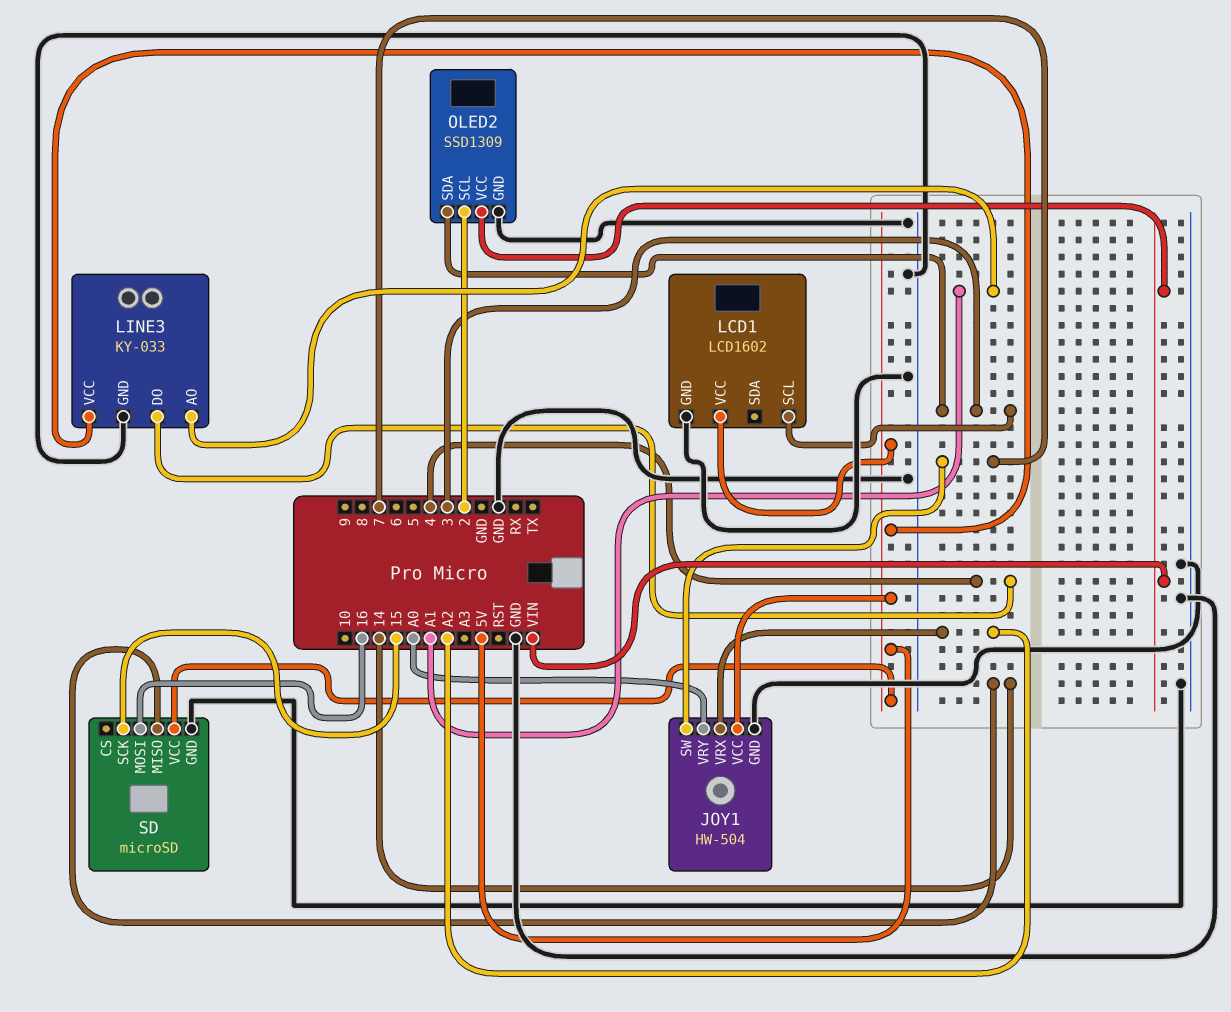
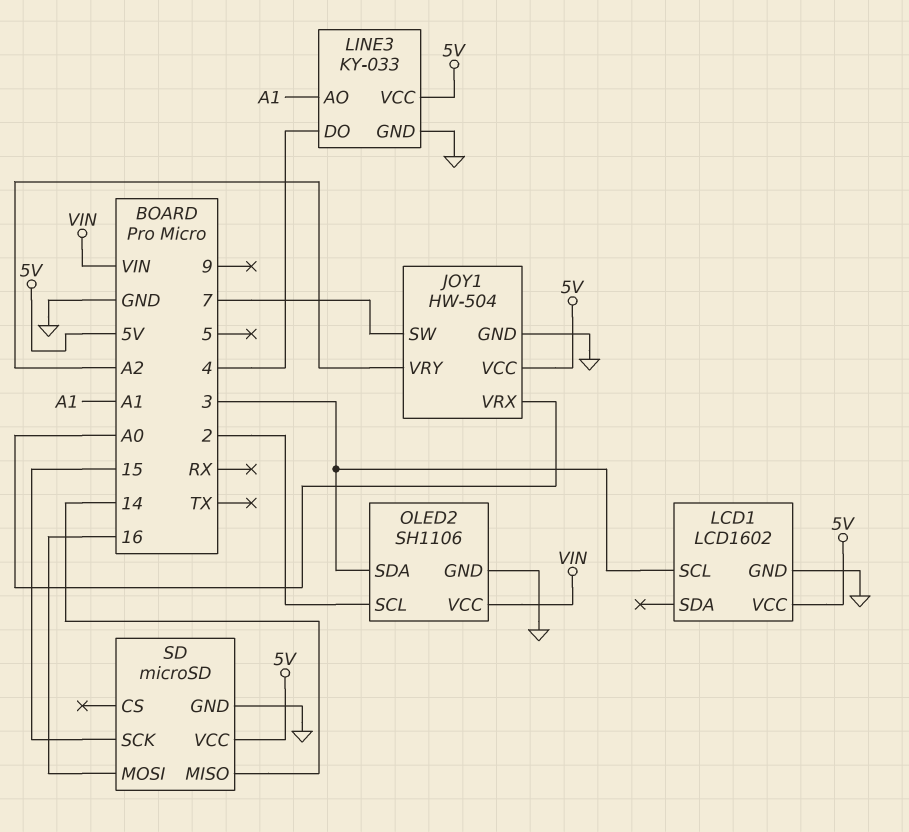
JOY1 pin VRX: A2 -> A0
JOY1 pin VRY: A0 -> A2
OLED2: SSD1309 -> SH1106

